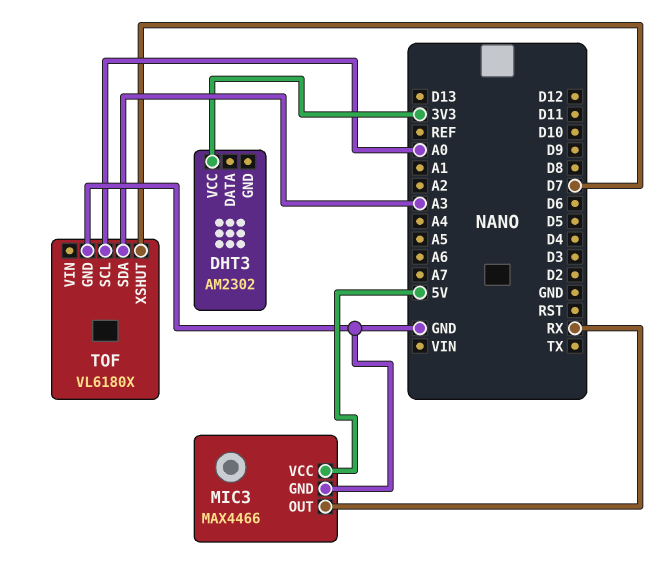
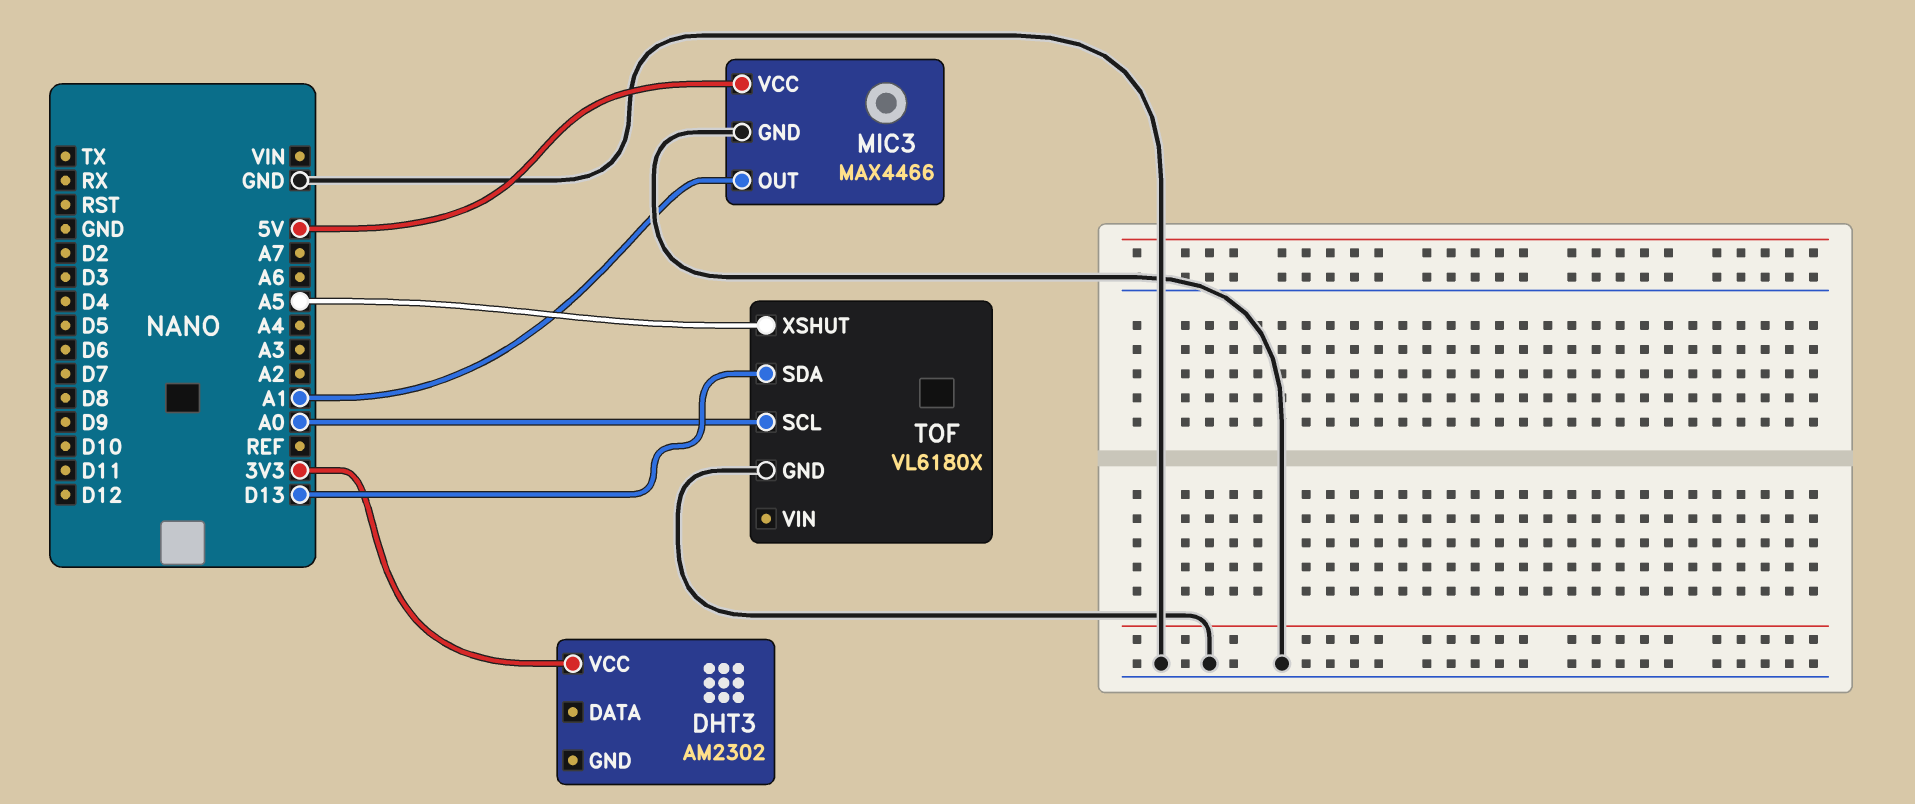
MIC3 pin OUT: RX -> A1
TOF pin SDA: A3 -> D13
TOF pin XSHUT: D7 -> A5

